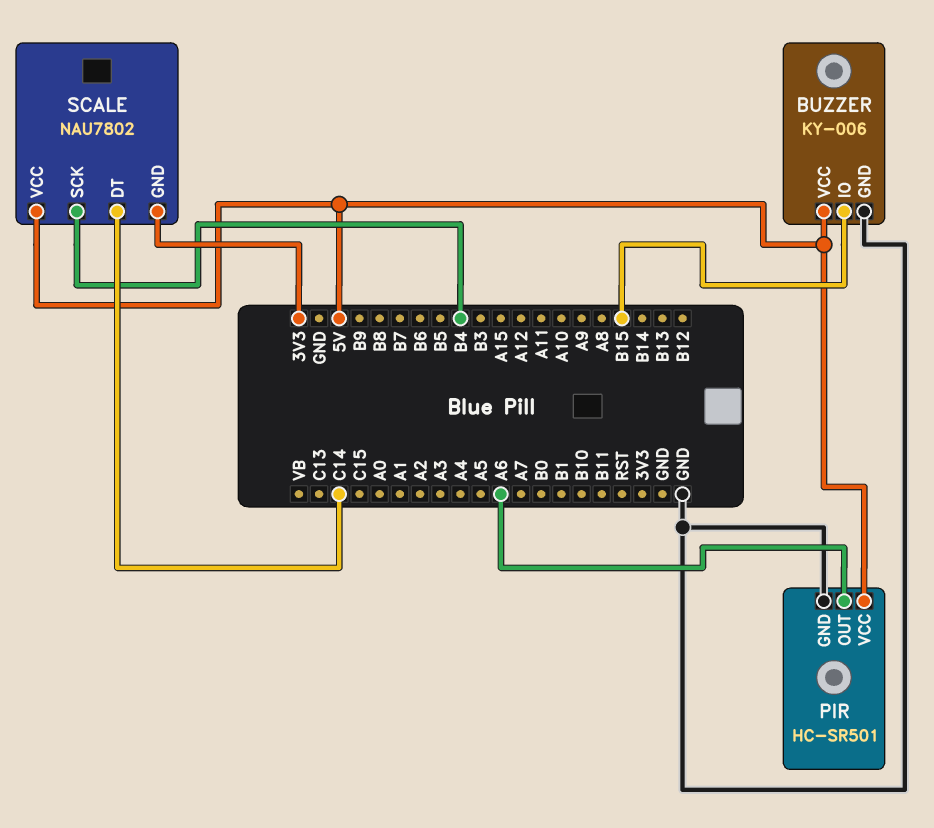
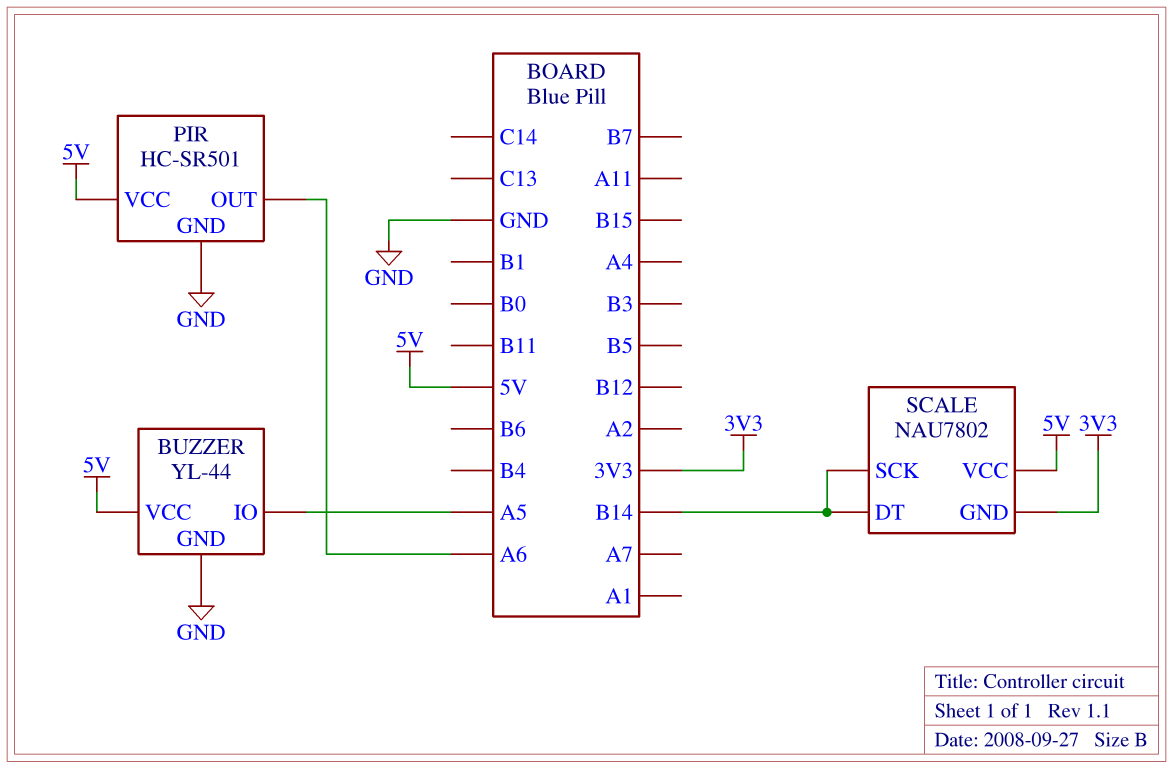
BUZZER: KY-006 -> YL-44
BUZZER pin IO: B15 -> A5
SCALE pin DT: C14 -> B14
SCALE pin SCK: B4 -> B14

